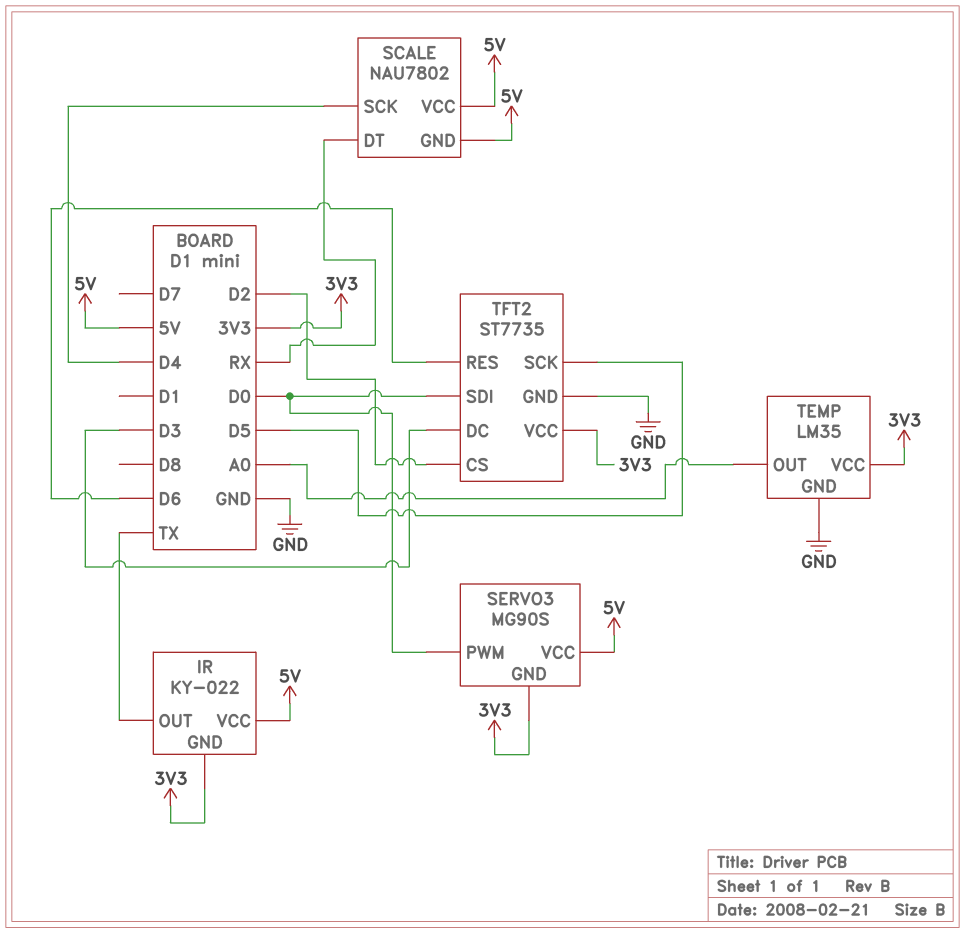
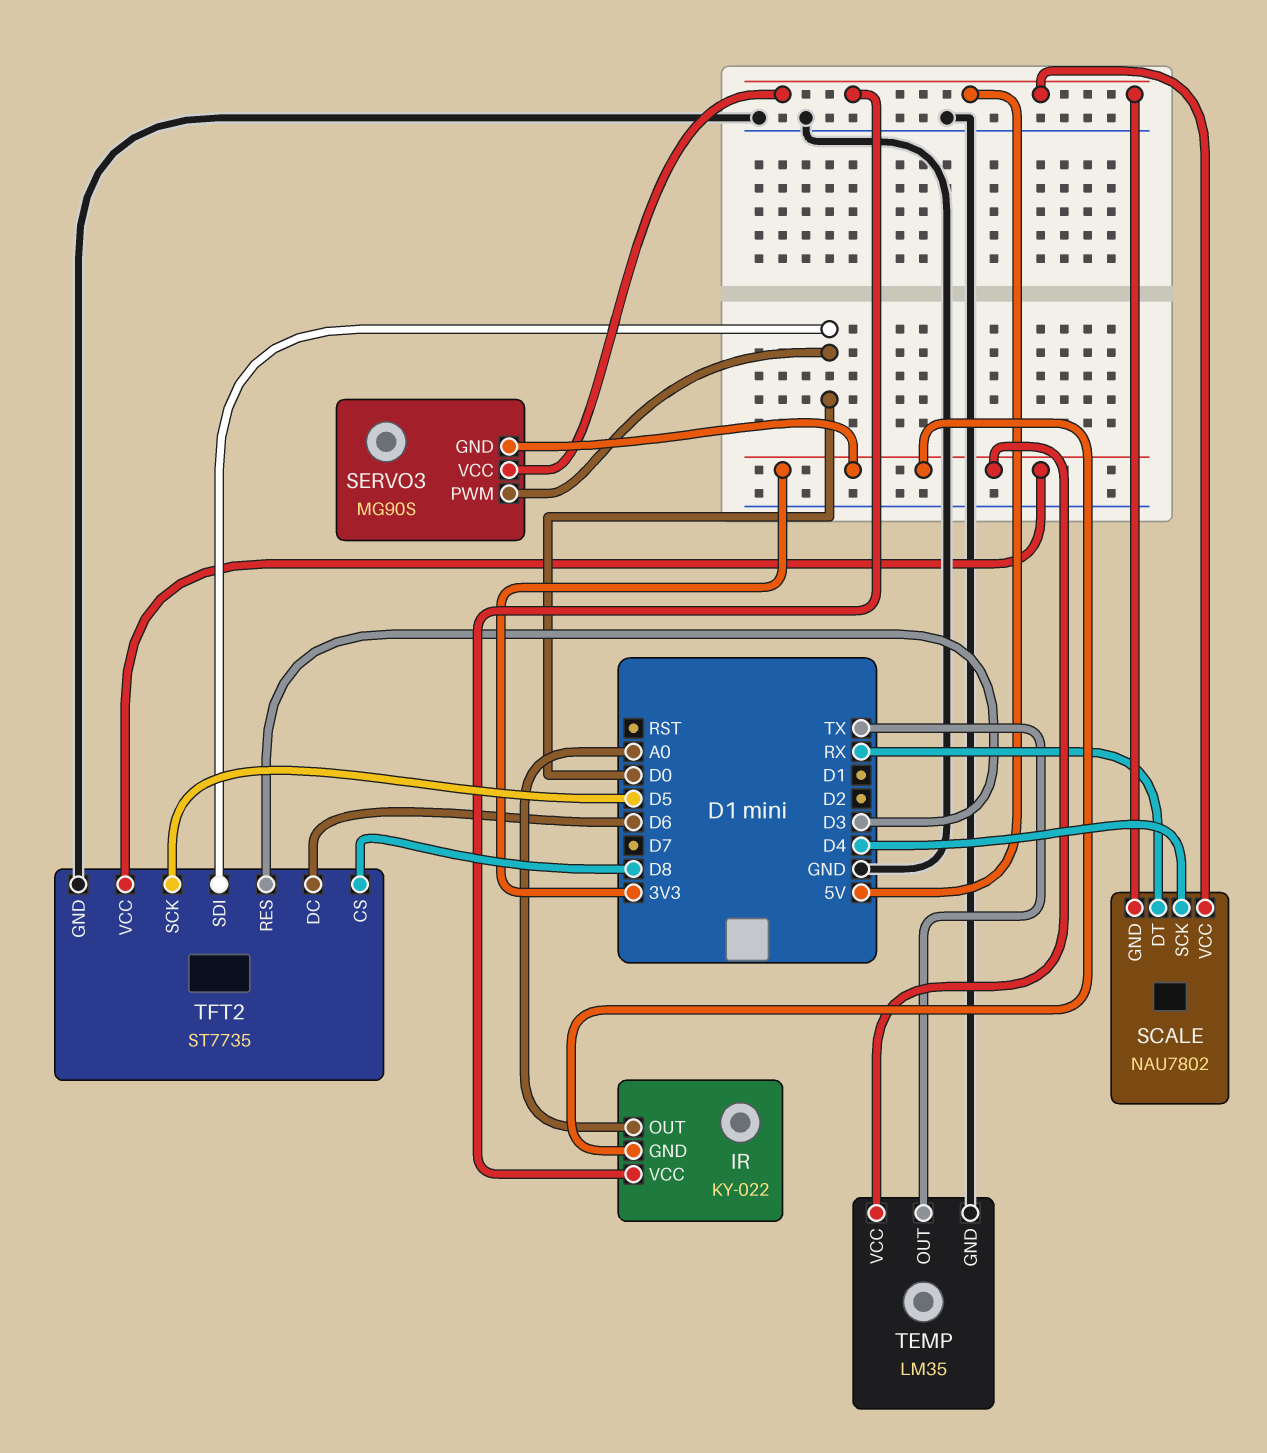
IR pin OUT: TX -> A0
TEMP pin OUT: A0 -> TX
TFT2 pin CS: D2 -> D8
TFT2 pin DC: D3 -> D6
TFT2 pin RES: D6 -> D3

